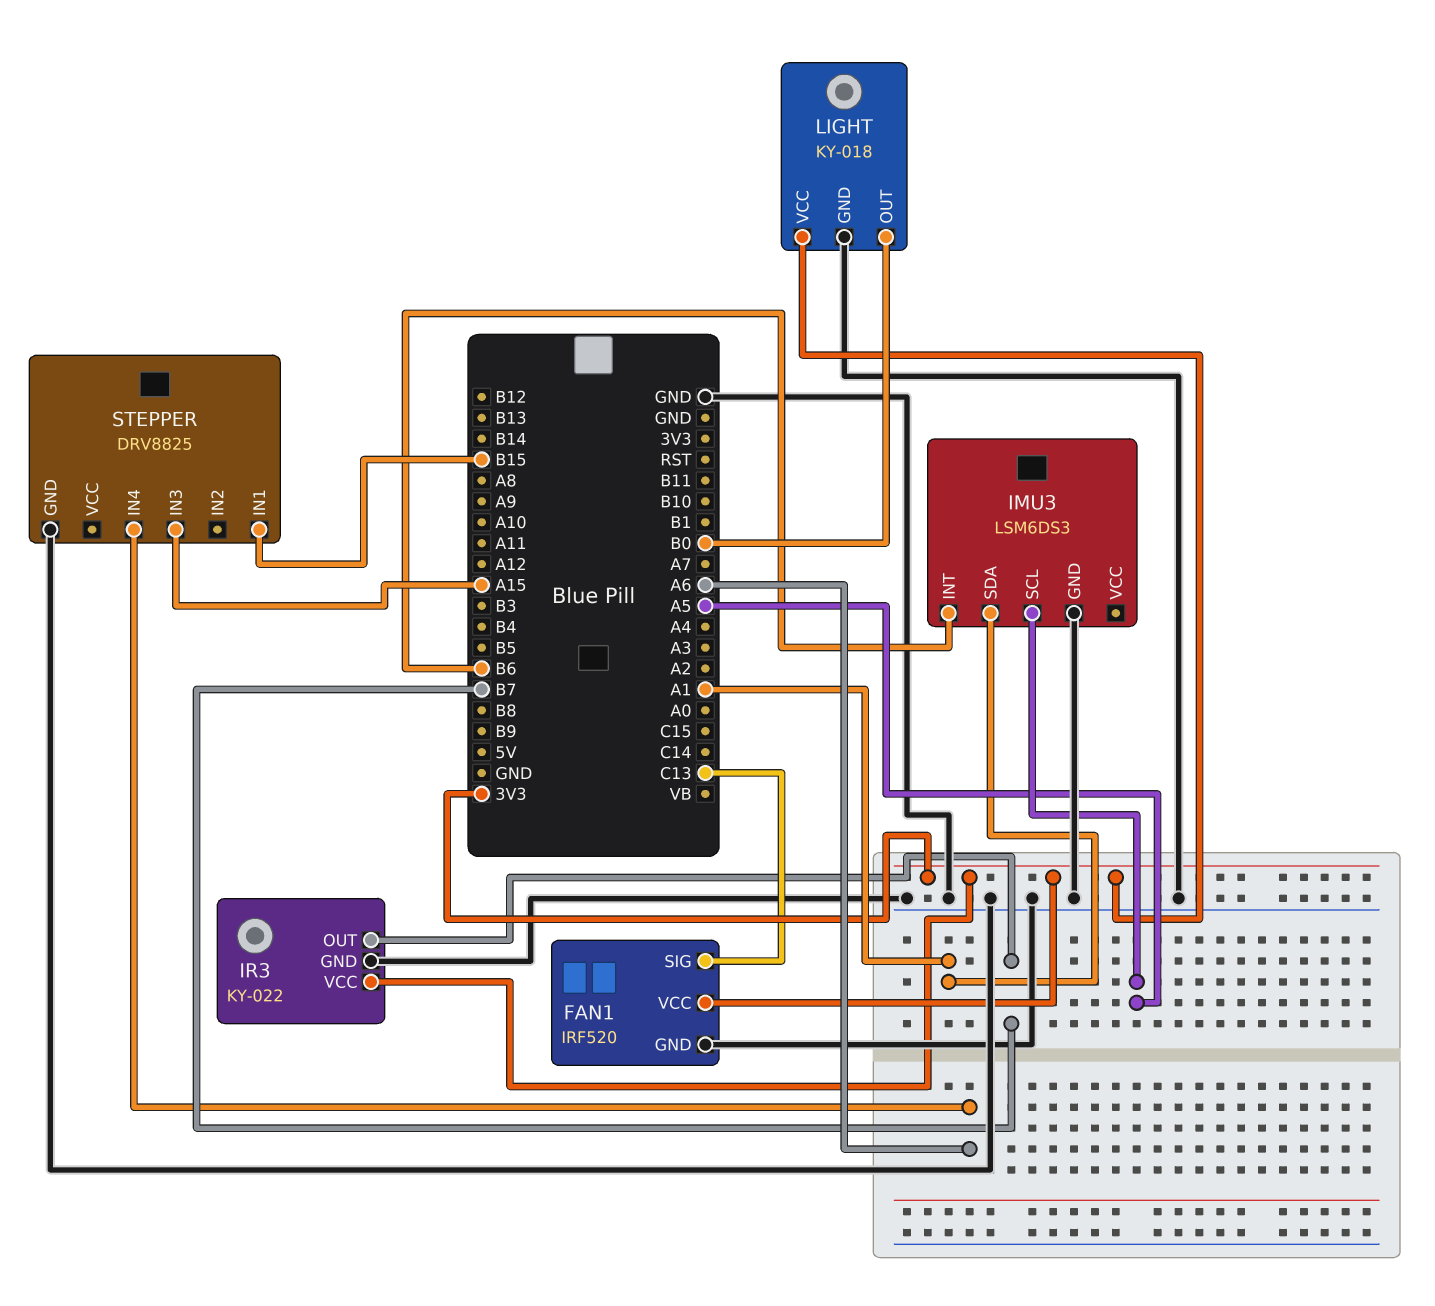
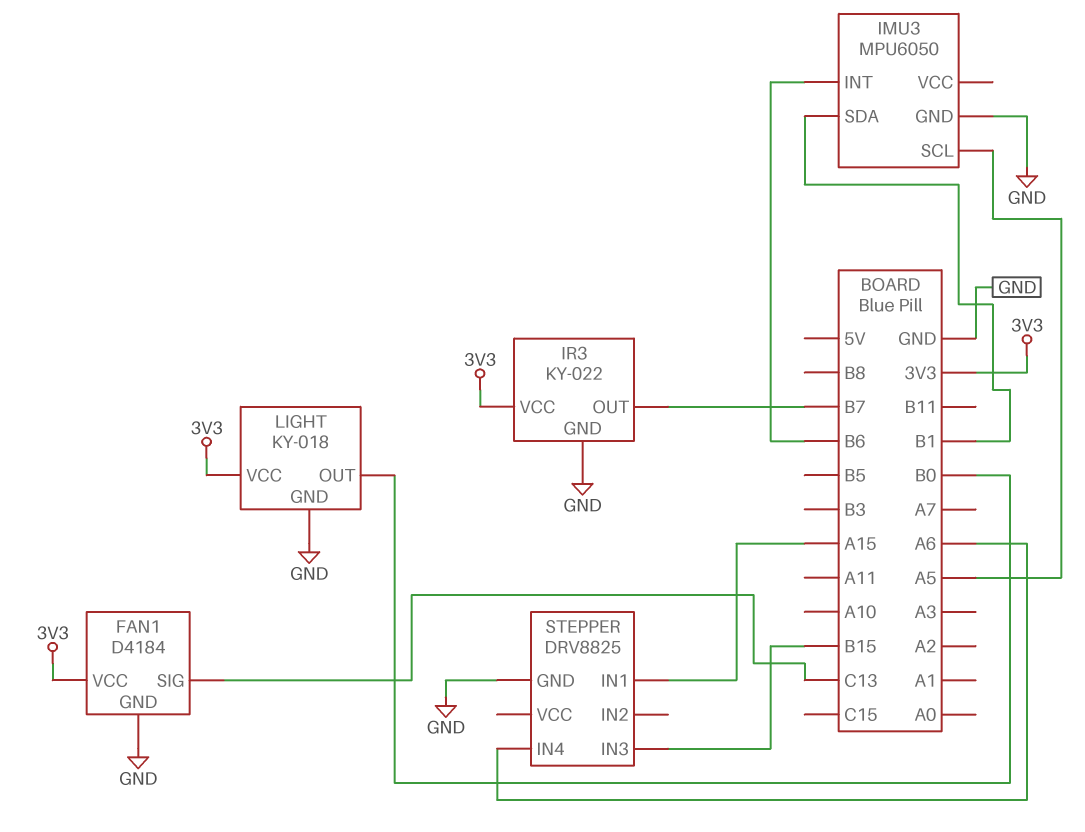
FAN1: IRF520 -> D4184
IMU3: LSM6DS3 -> MPU6050
IMU3 pin SDA: A1 -> B1
STEPPER pin IN1: B15 -> A15
STEPPER pin IN3: A15 -> B15

